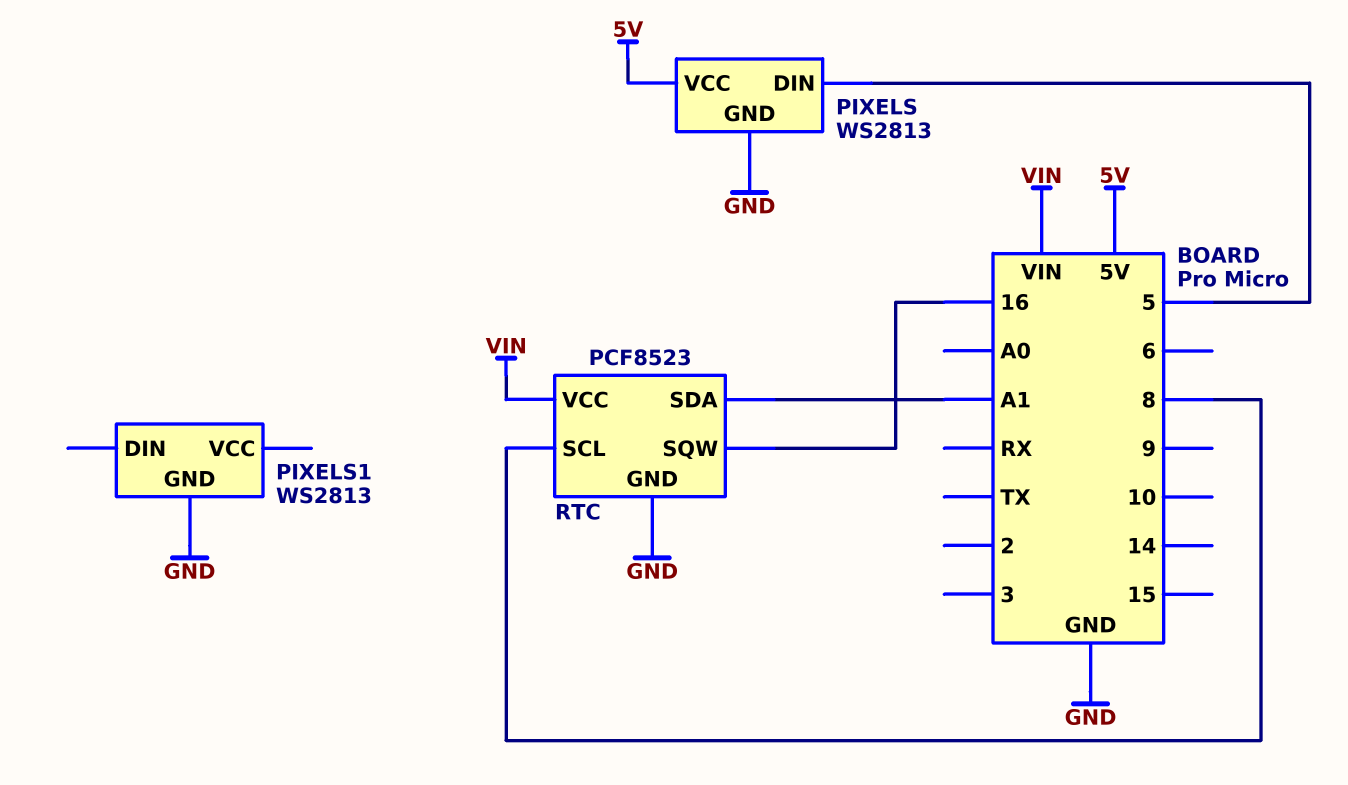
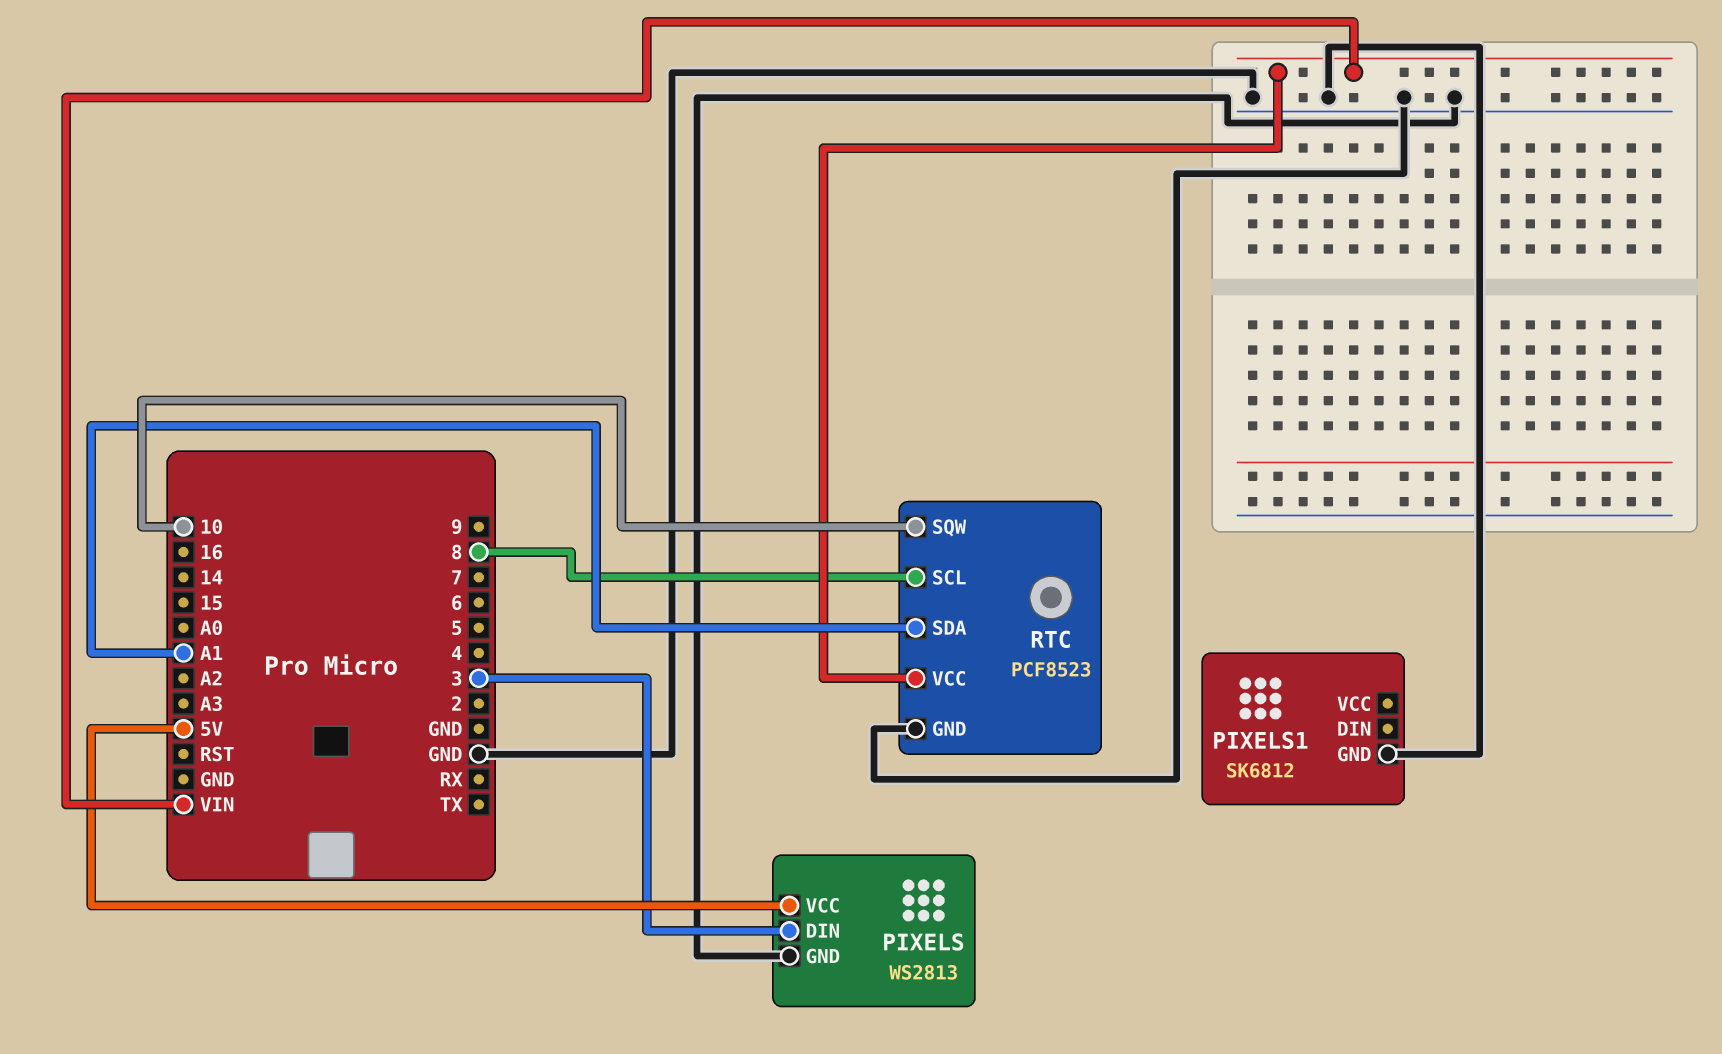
PIXELS pin DIN: 5 -> 3
PIXELS1: WS2813 -> SK6812
RTC pin SQW: 16 -> 10

